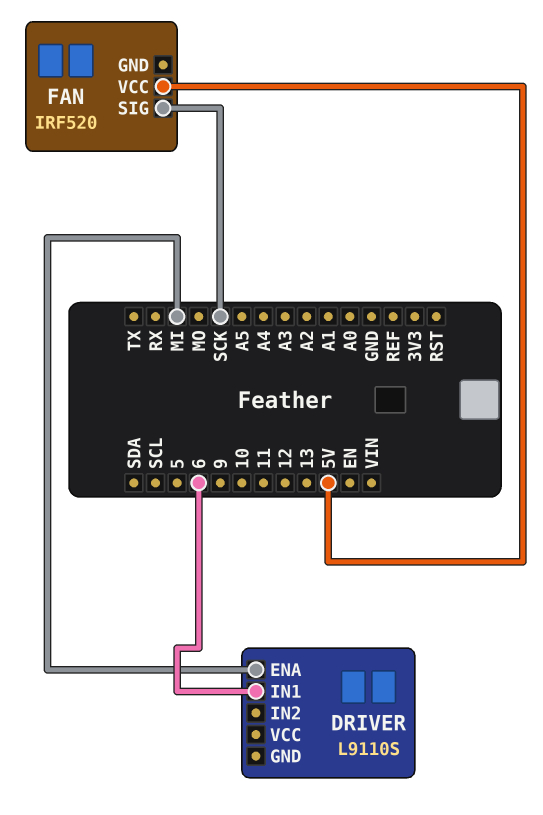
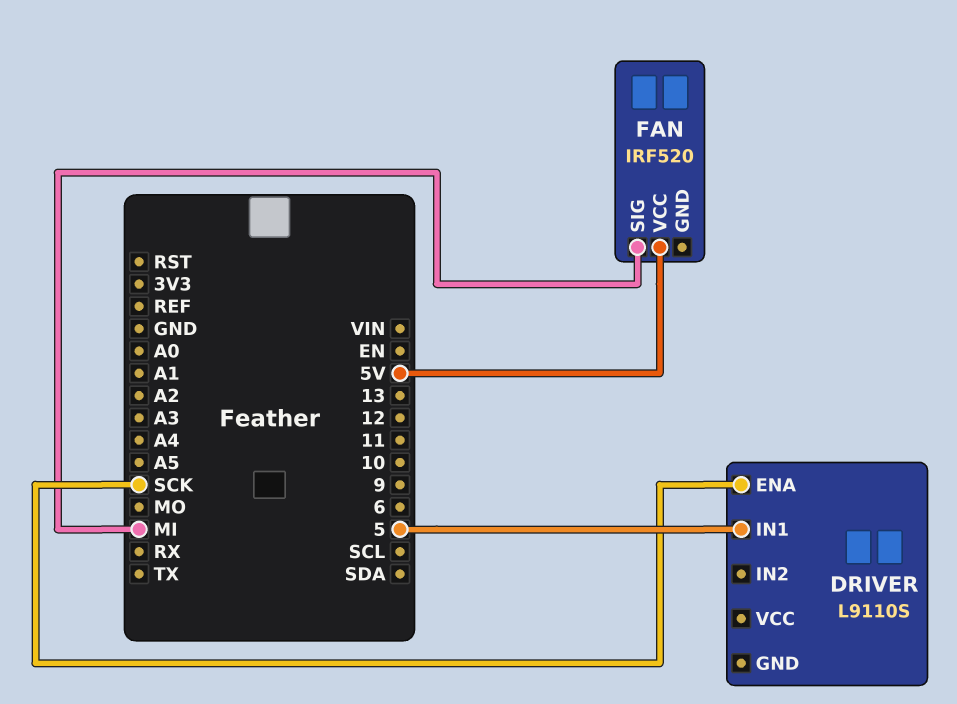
DRIVER pin ENA: MI -> SCK
DRIVER pin IN1: 6 -> 5
FAN pin SIG: SCK -> MI

